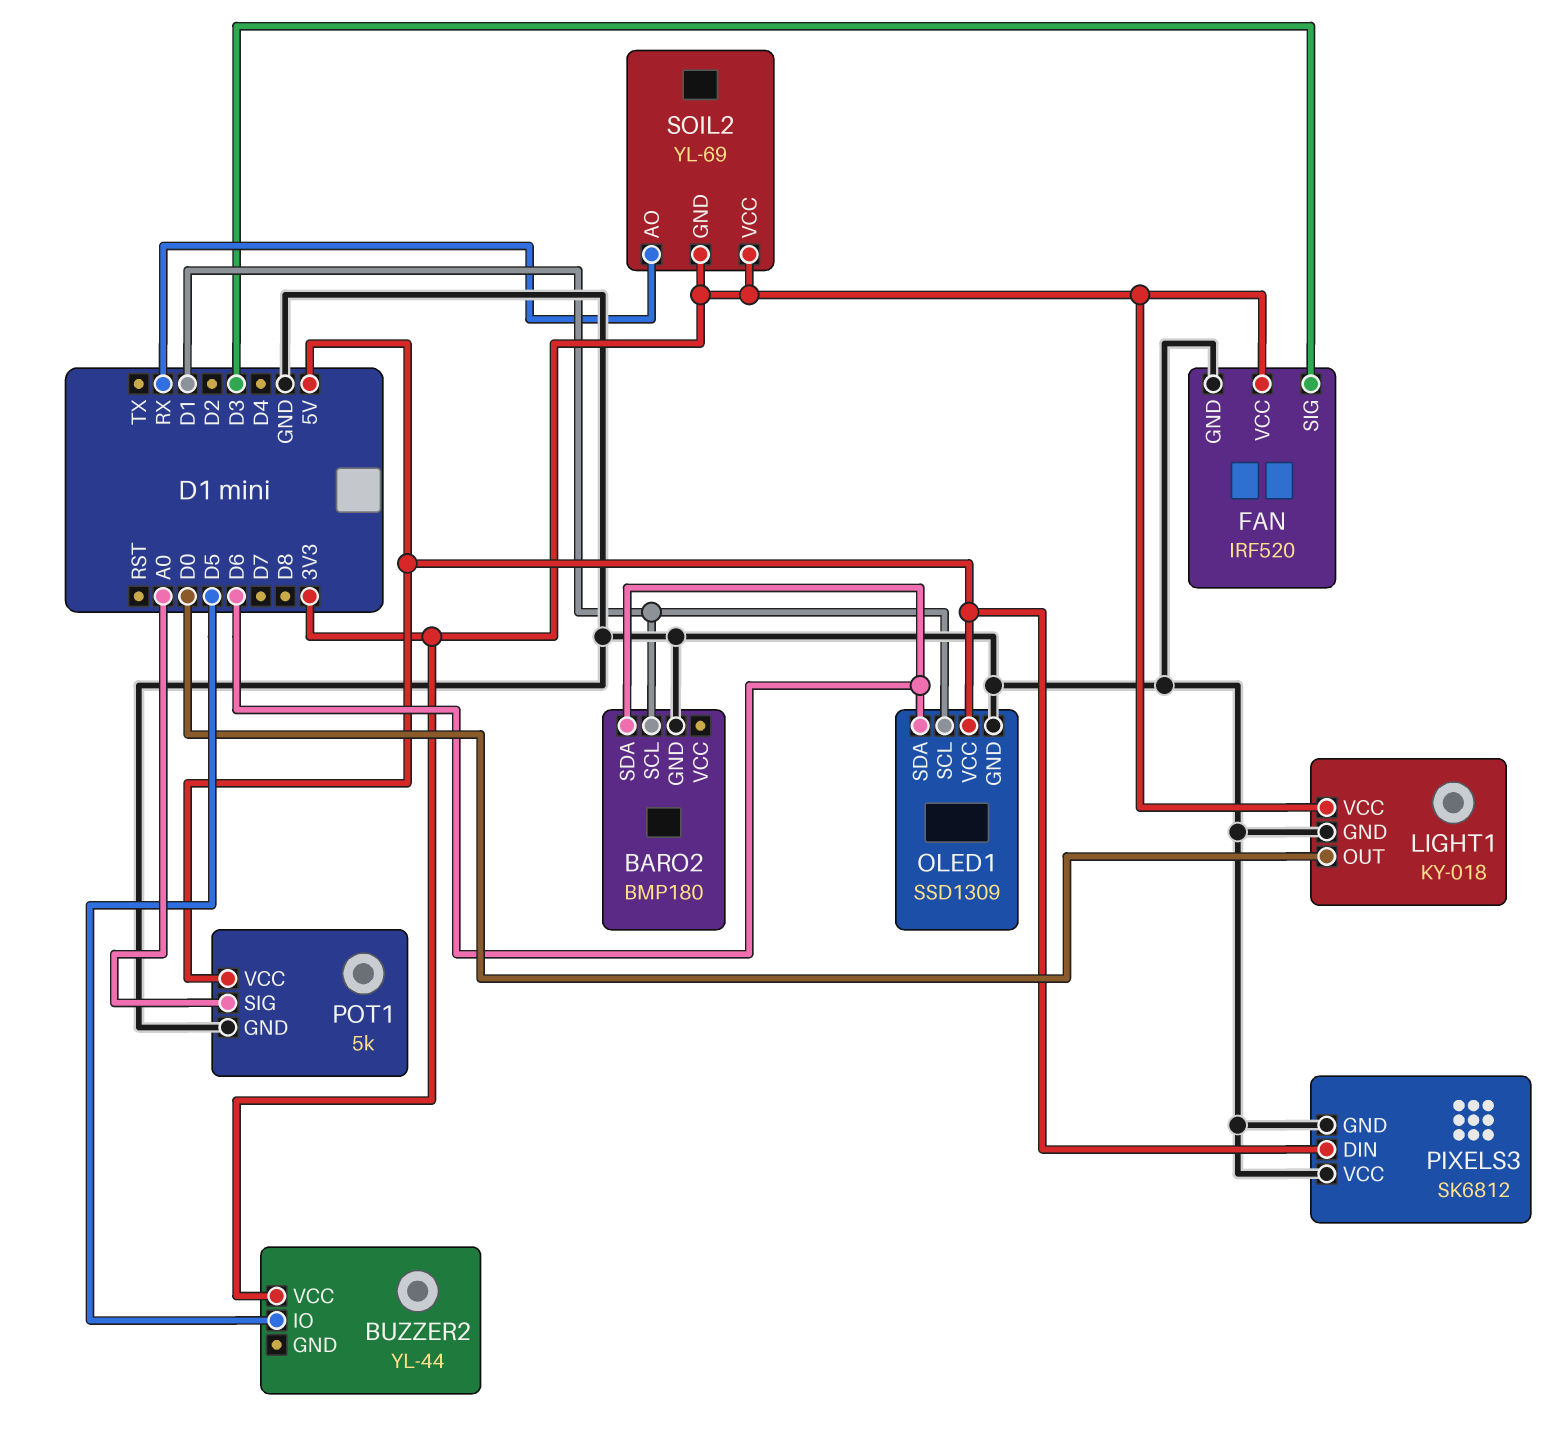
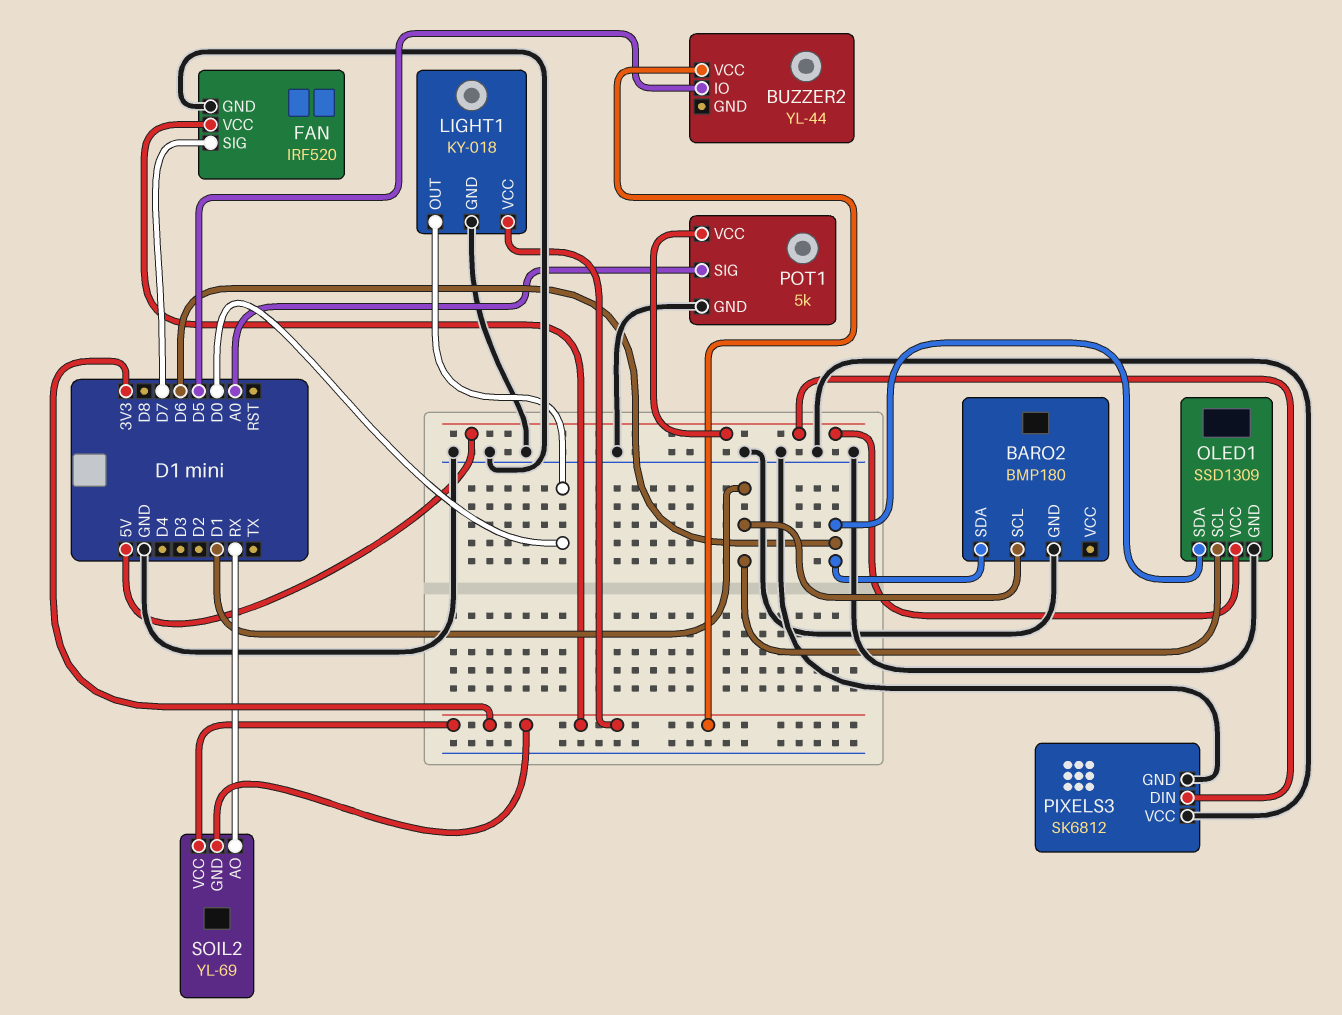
FAN pin SIG: D3 -> D7

